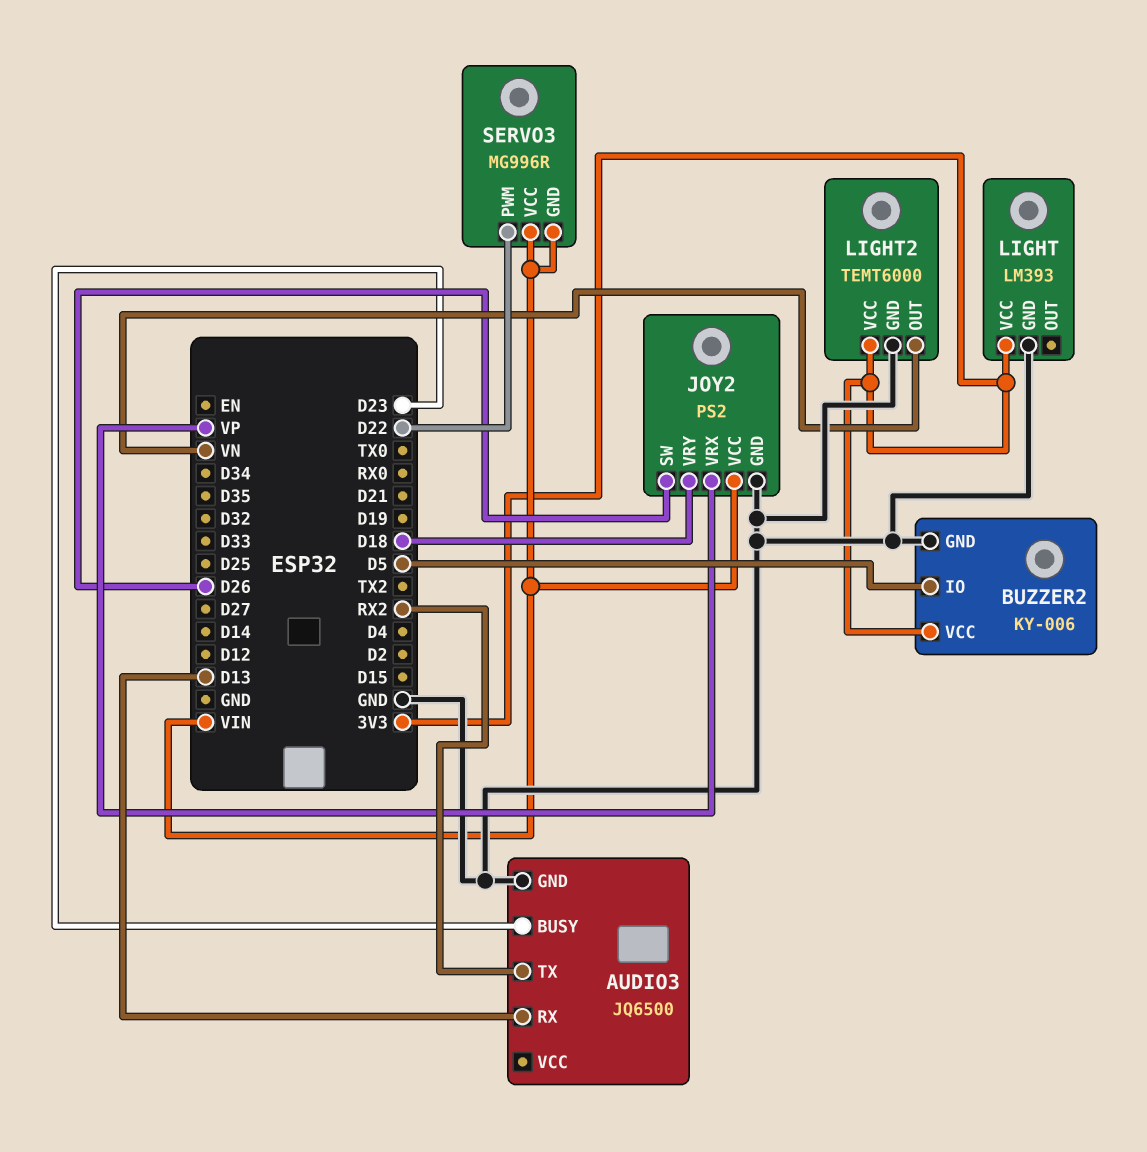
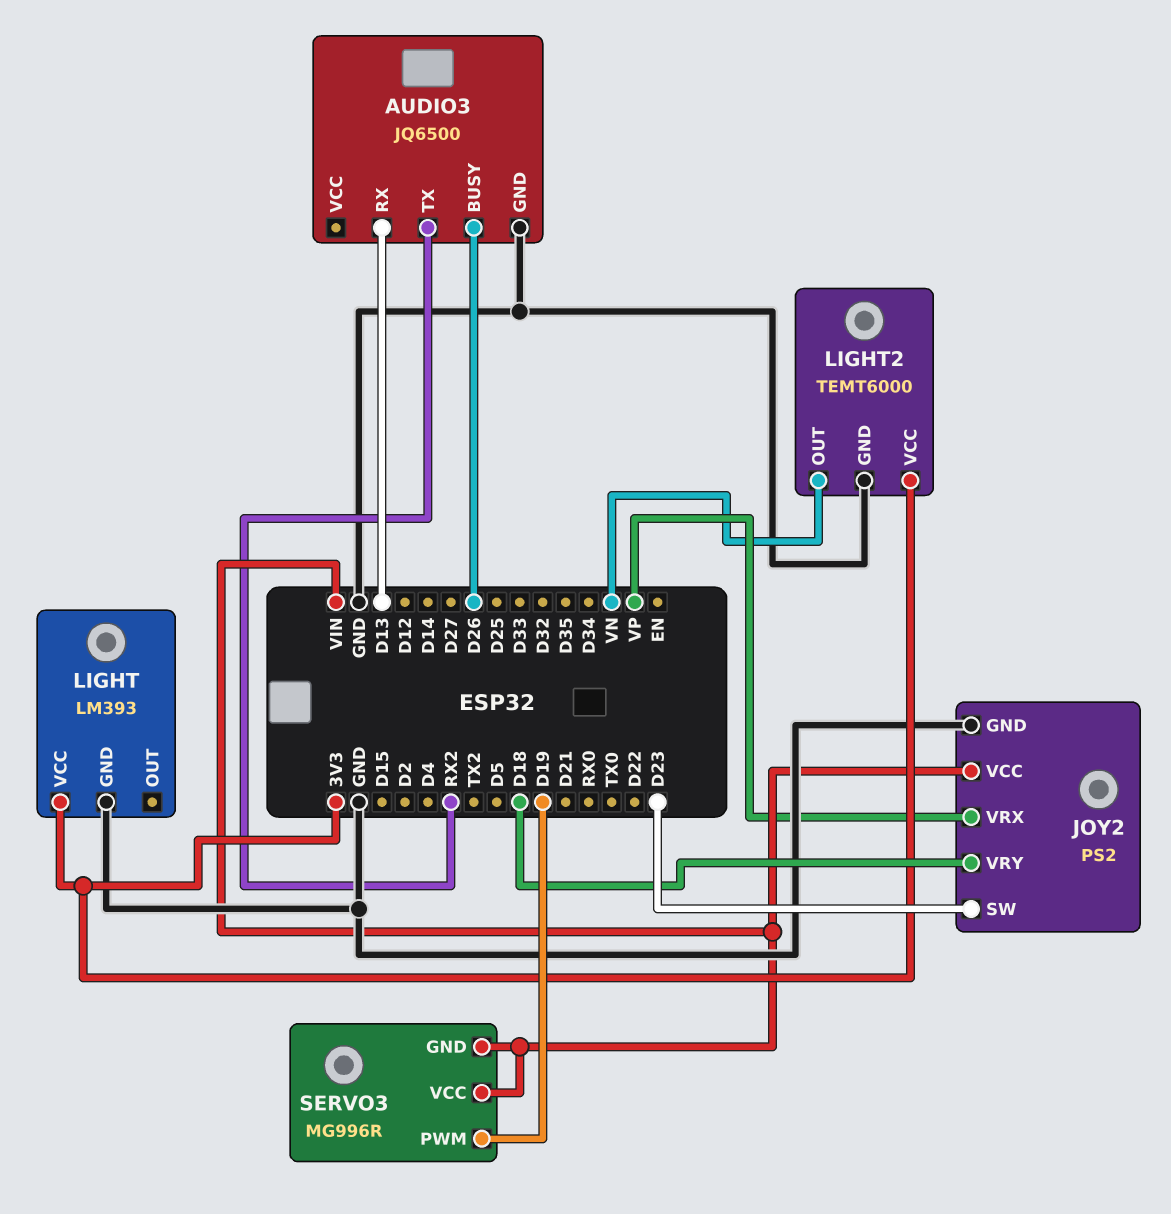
AUDIO3 pin BUSY: D23 -> D26
BUZZER2: KY-006 -> none
BUZZER2 pin GND: GND -> none
BUZZER2 pin IO: D5 -> none
BUZZER2 pin VCC: 3V3 -> none
JOY2 pin SW: D26 -> D23
SERVO3 pin PWM: D22 -> D19

